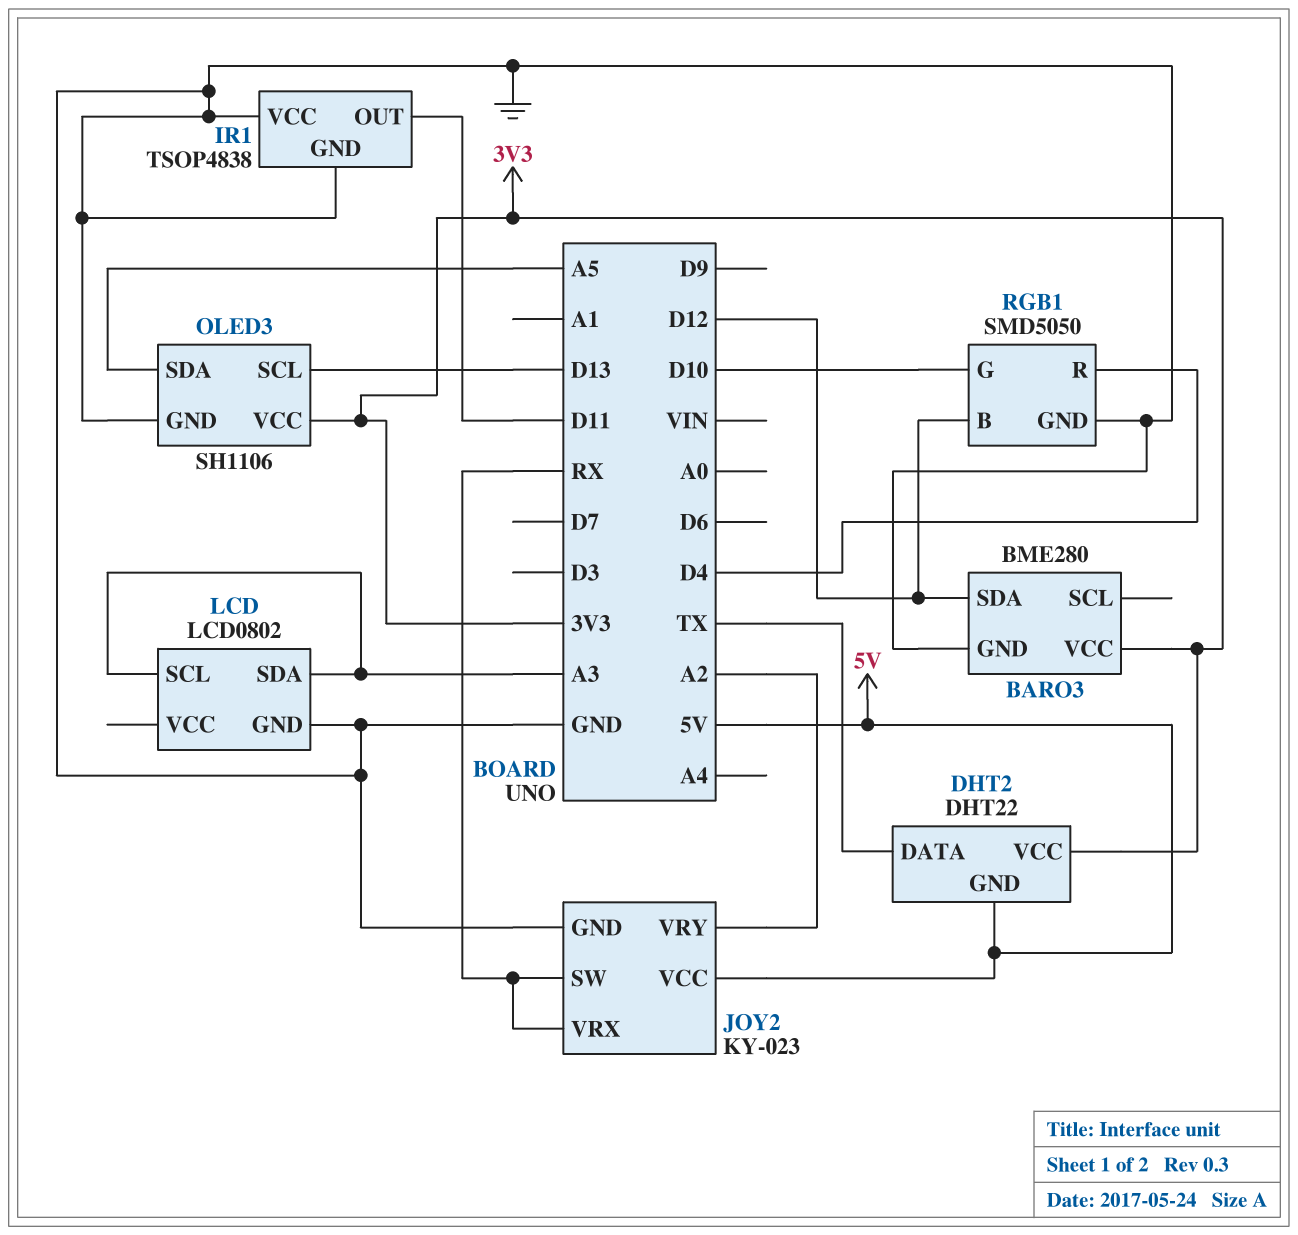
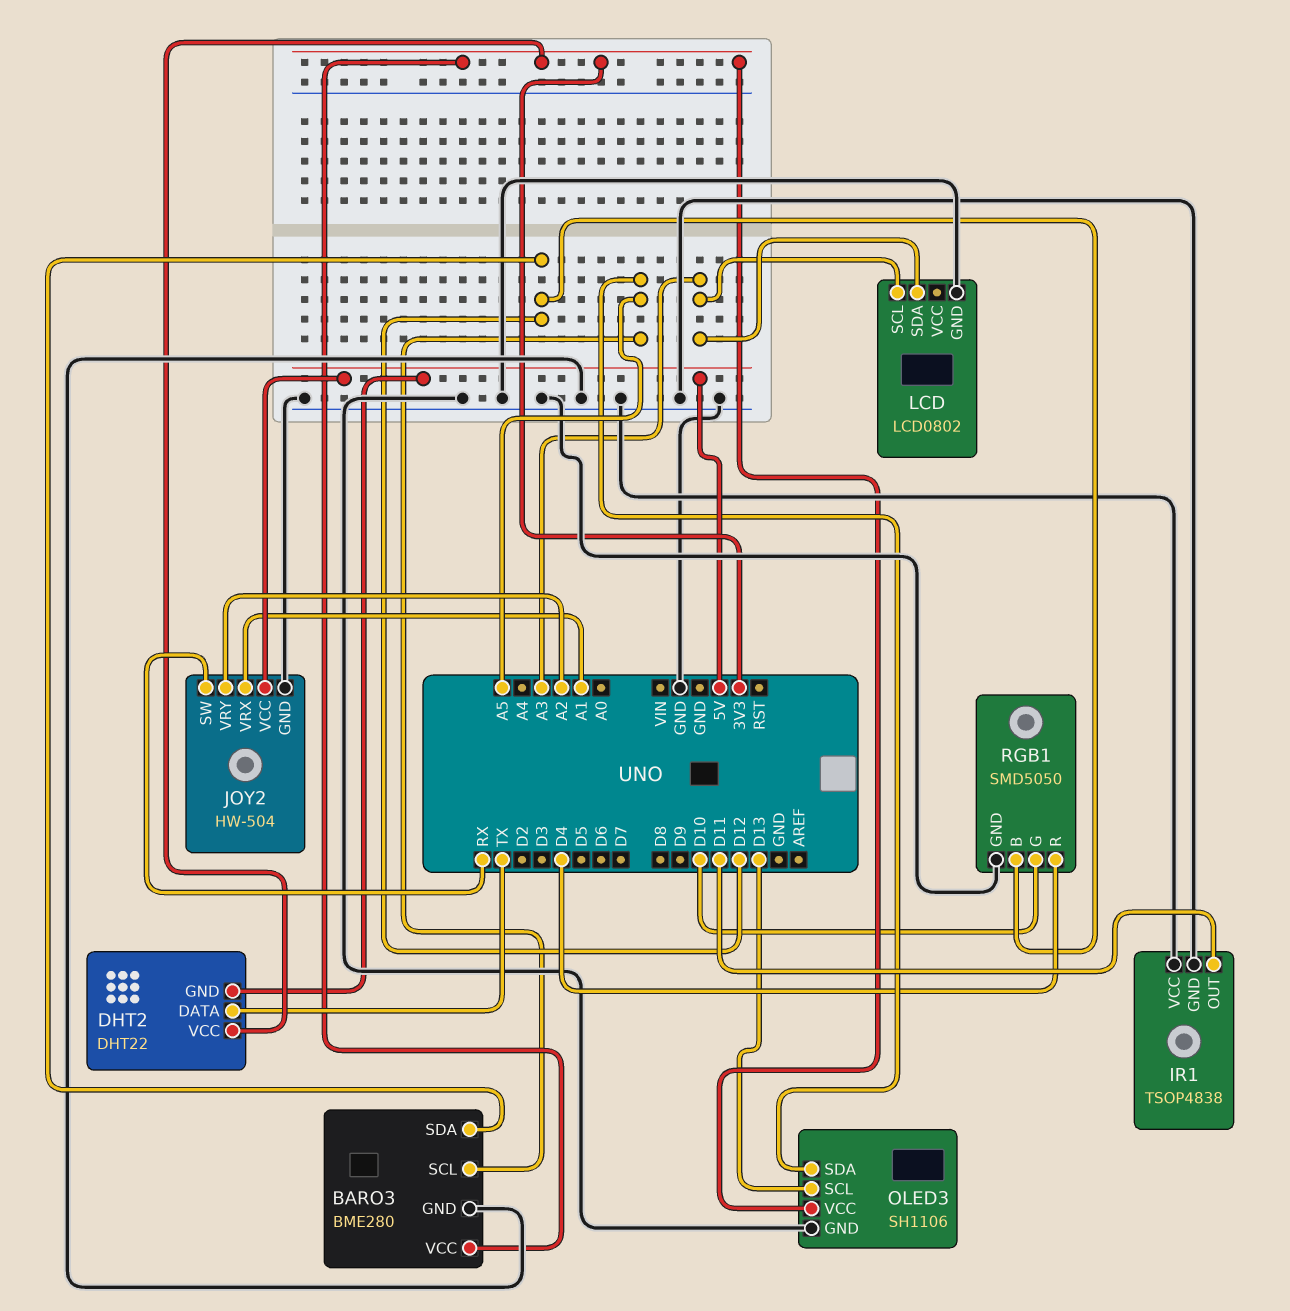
BARO3 pin SCL: none -> A5
JOY2: KY-023 -> HW-504
JOY2 pin VRX: RX -> A1

